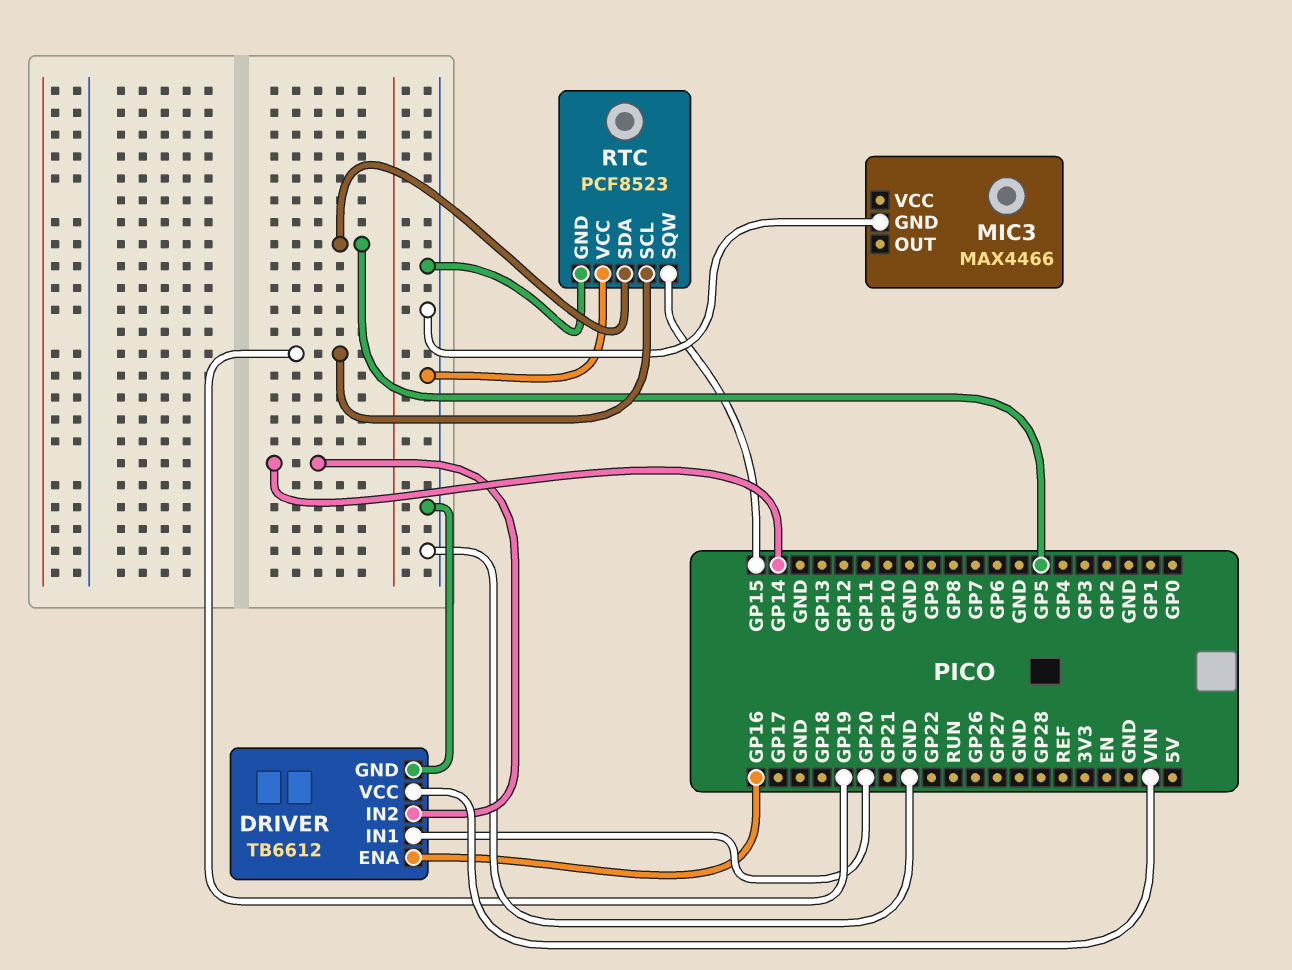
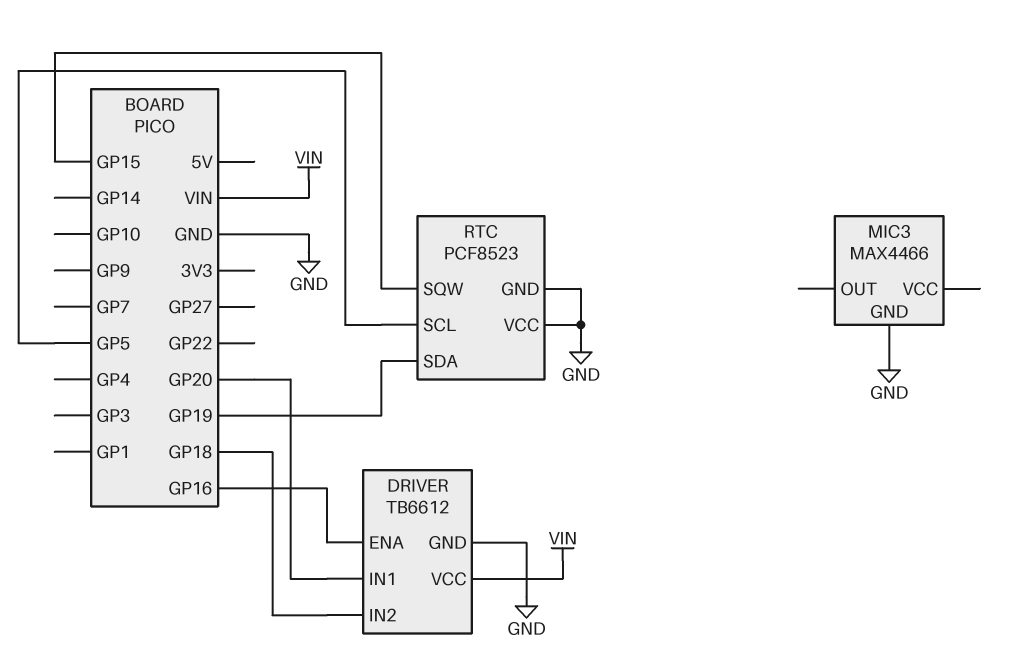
DRIVER pin IN2: GP14 -> GP18
RTC pin SCL: GP19 -> GP5
RTC pin SDA: GP5 -> GP19

